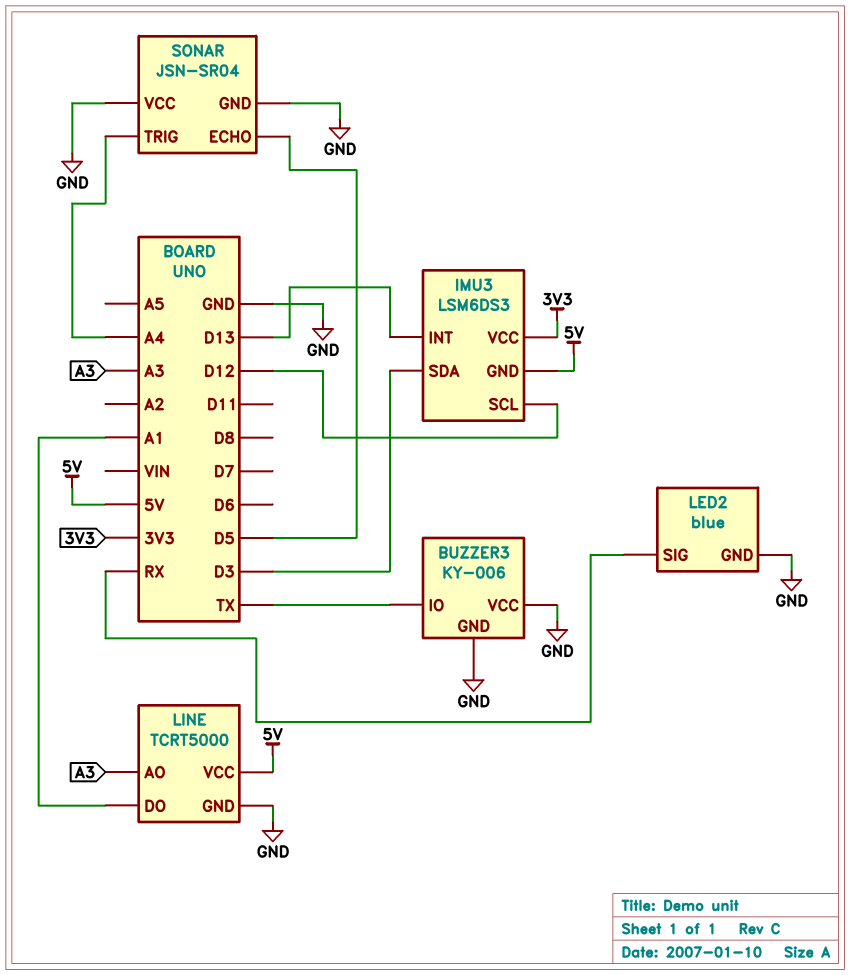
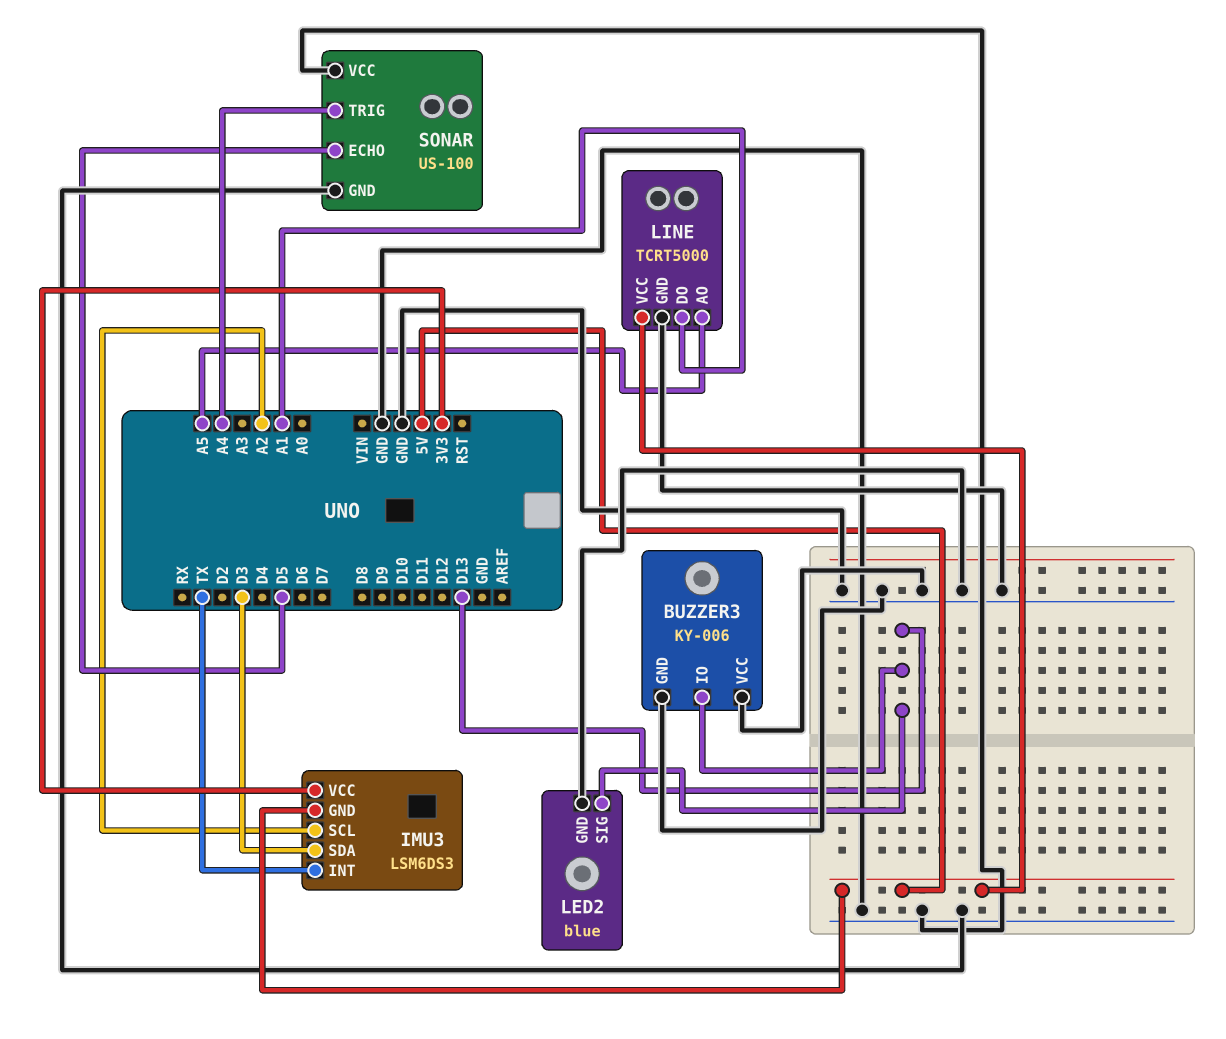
BUZZER3 pin IO: TX -> D13
IMU3 pin INT: D13 -> TX
IMU3 pin SCL: D12 -> A2
LED2 pin SIG: RX -> D13
LINE pin AO: A3 -> A5
SONAR: JSN-SR04 -> US-100

